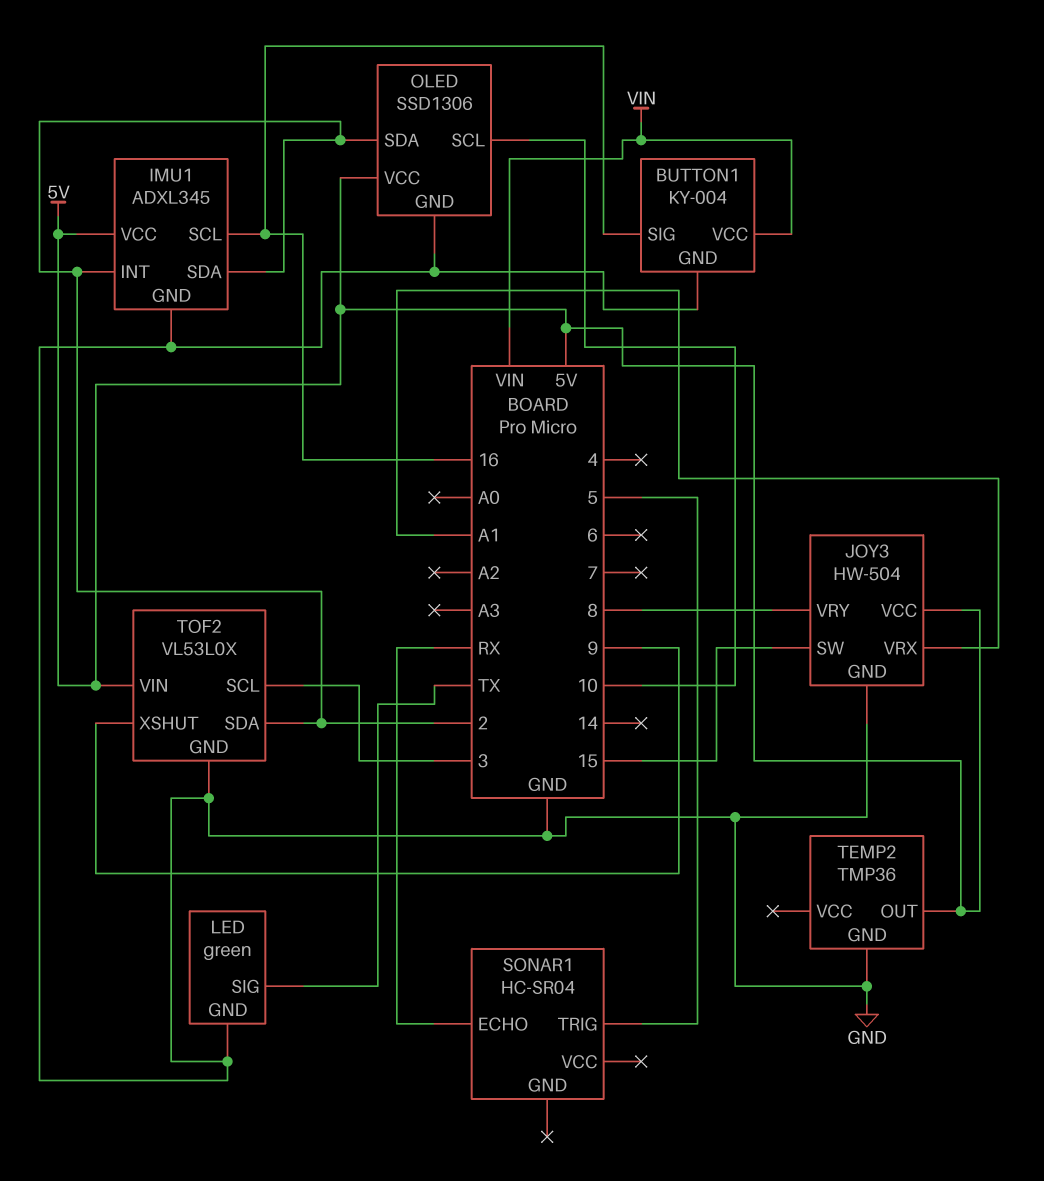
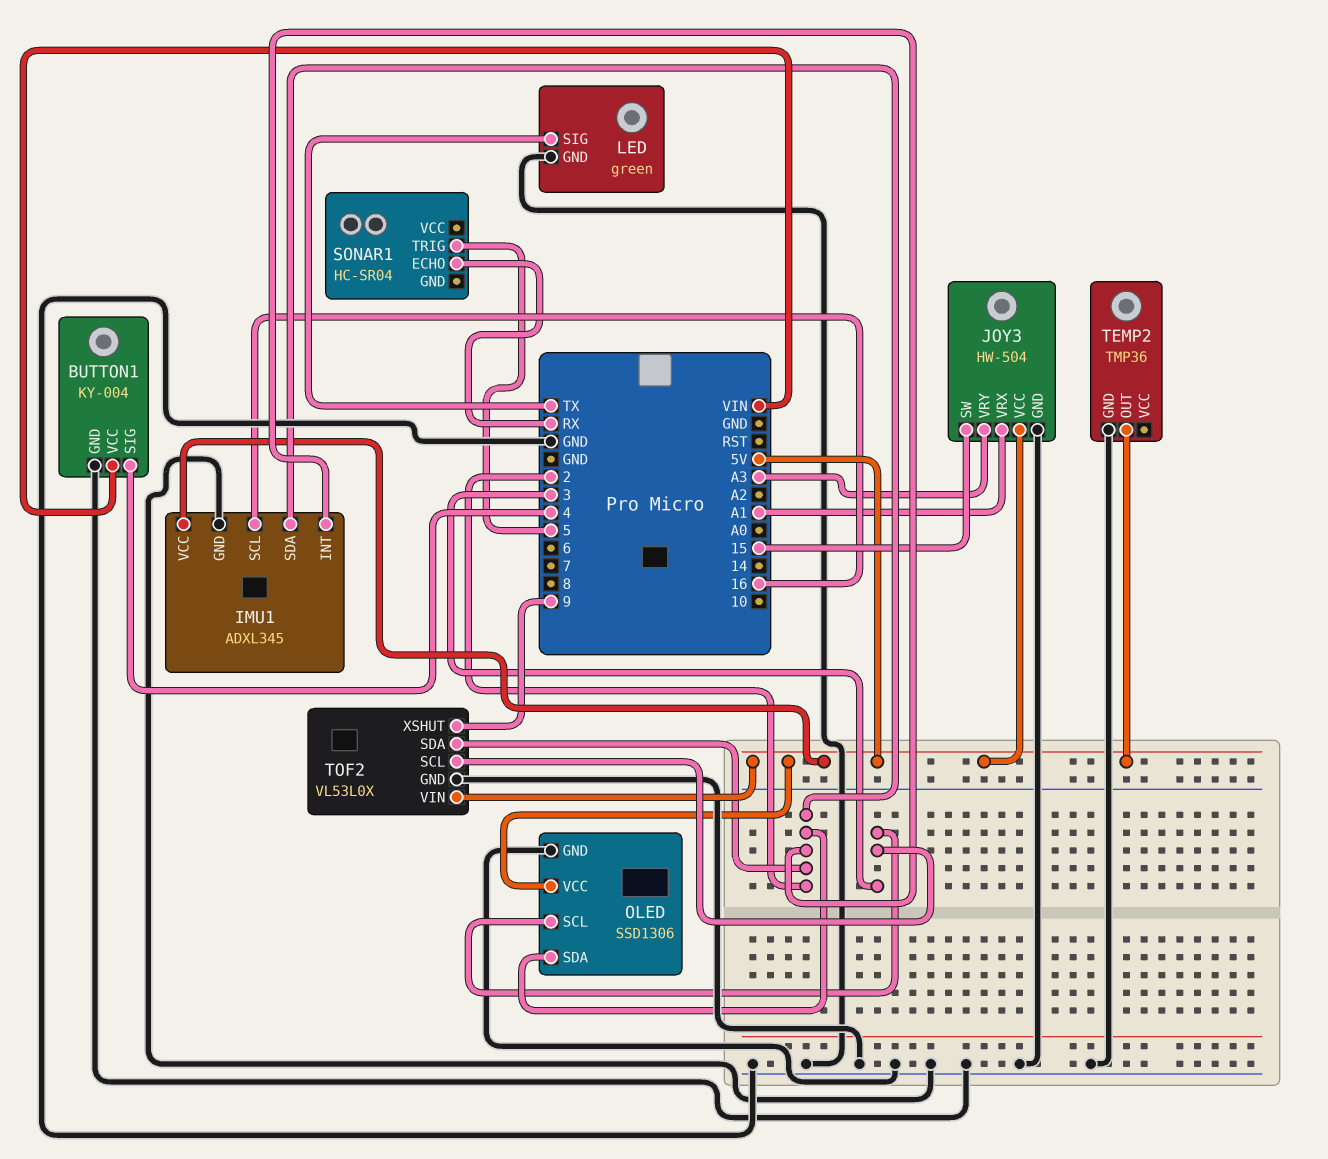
BUTTON1 pin SIG: 16 -> 4
JOY3 pin VRY: 8 -> A3
OLED pin SCL: 10 -> 3

